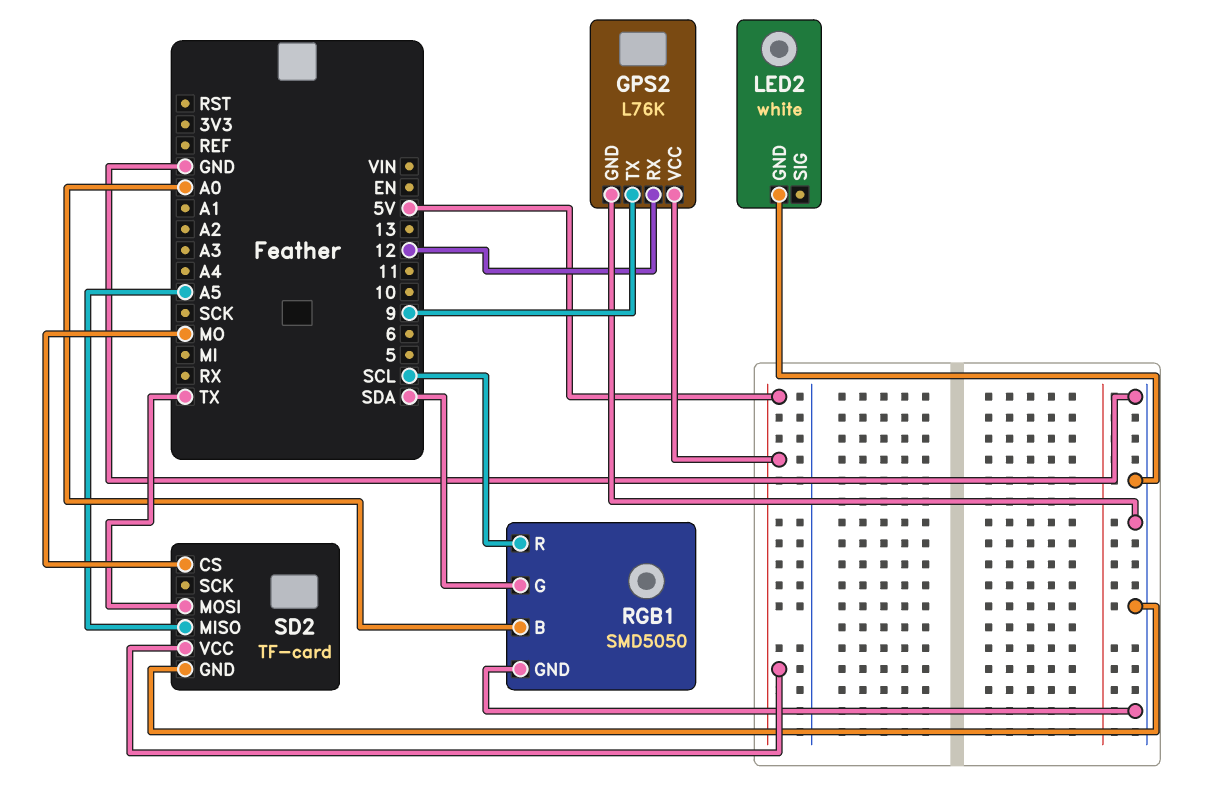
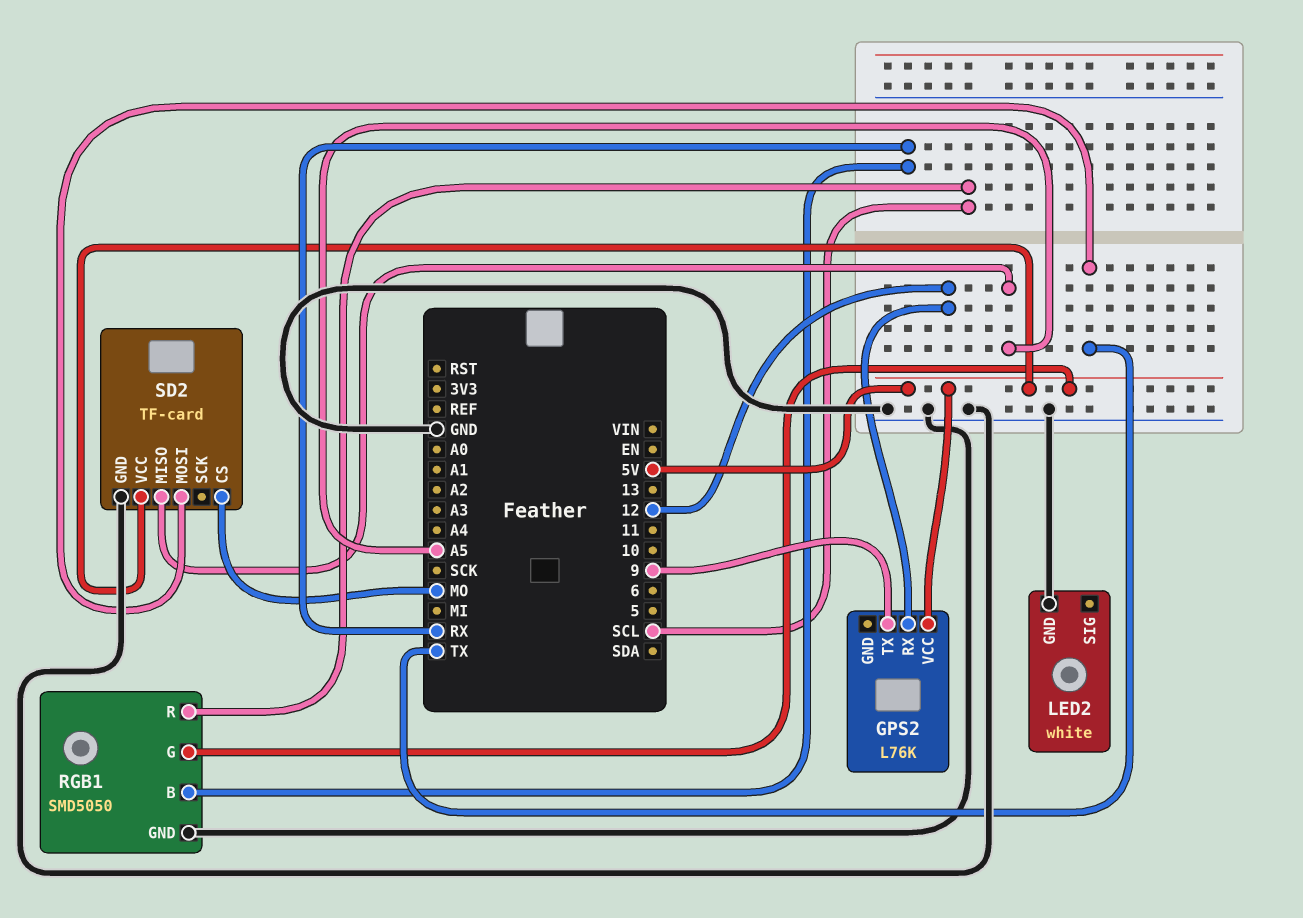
GPS2 pin GND: GND -> none
RGB1 pin B: A0 -> RX
RGB1 pin G: SDA -> 5V

